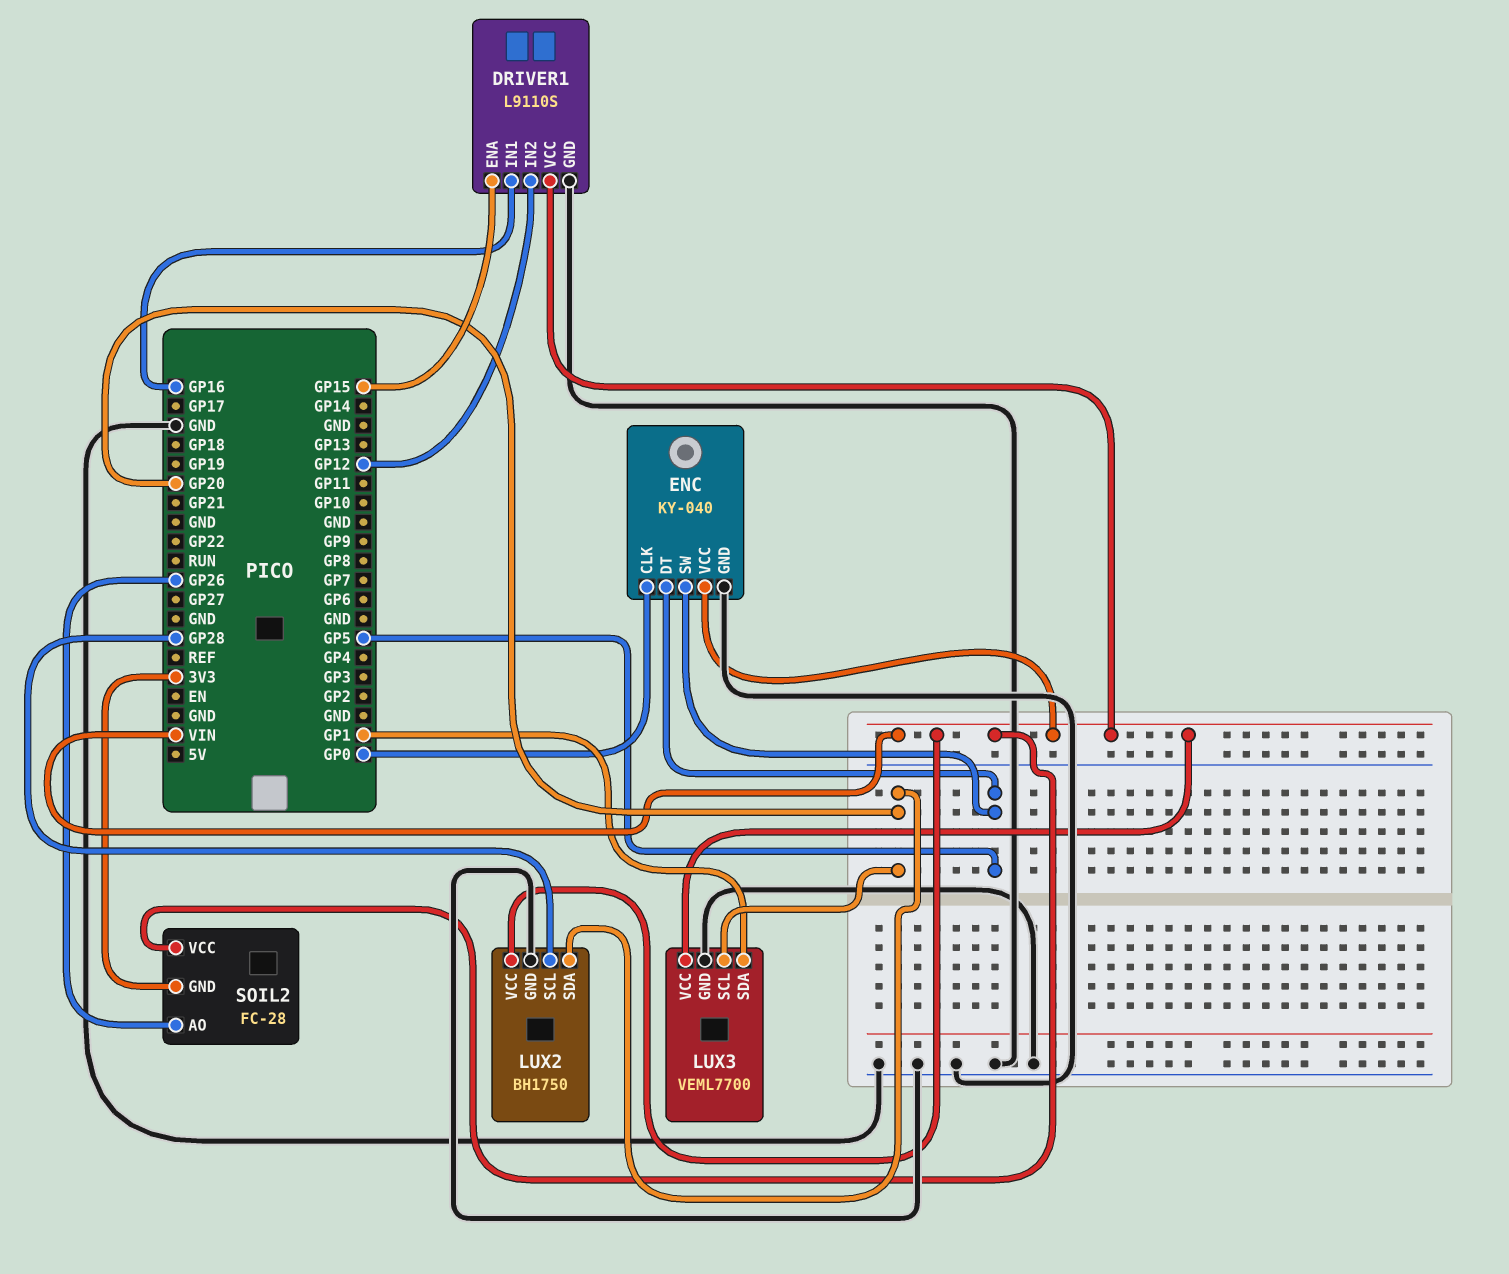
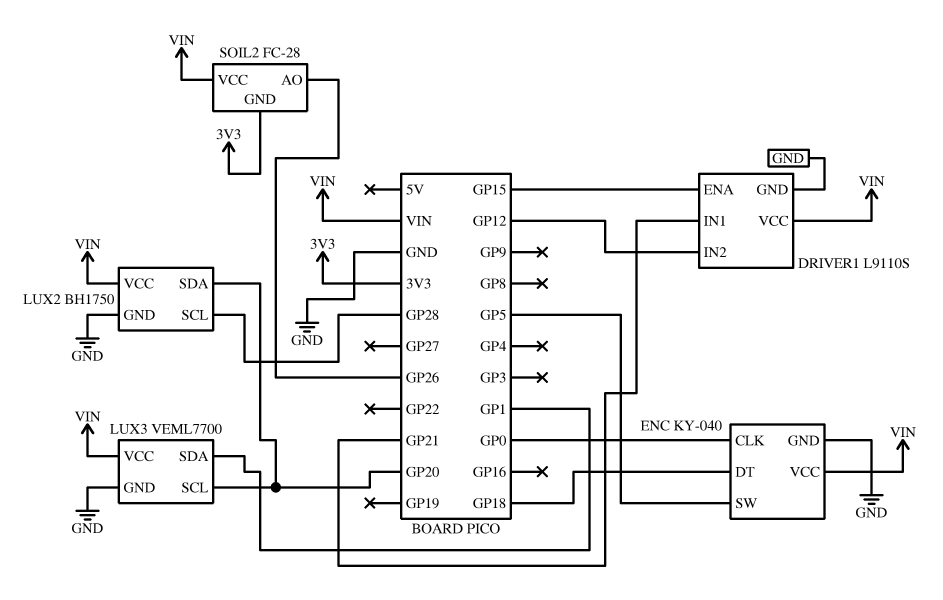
DRIVER1 pin IN1: GP16 -> GP21
ENC pin DT: GP5 -> GP18

